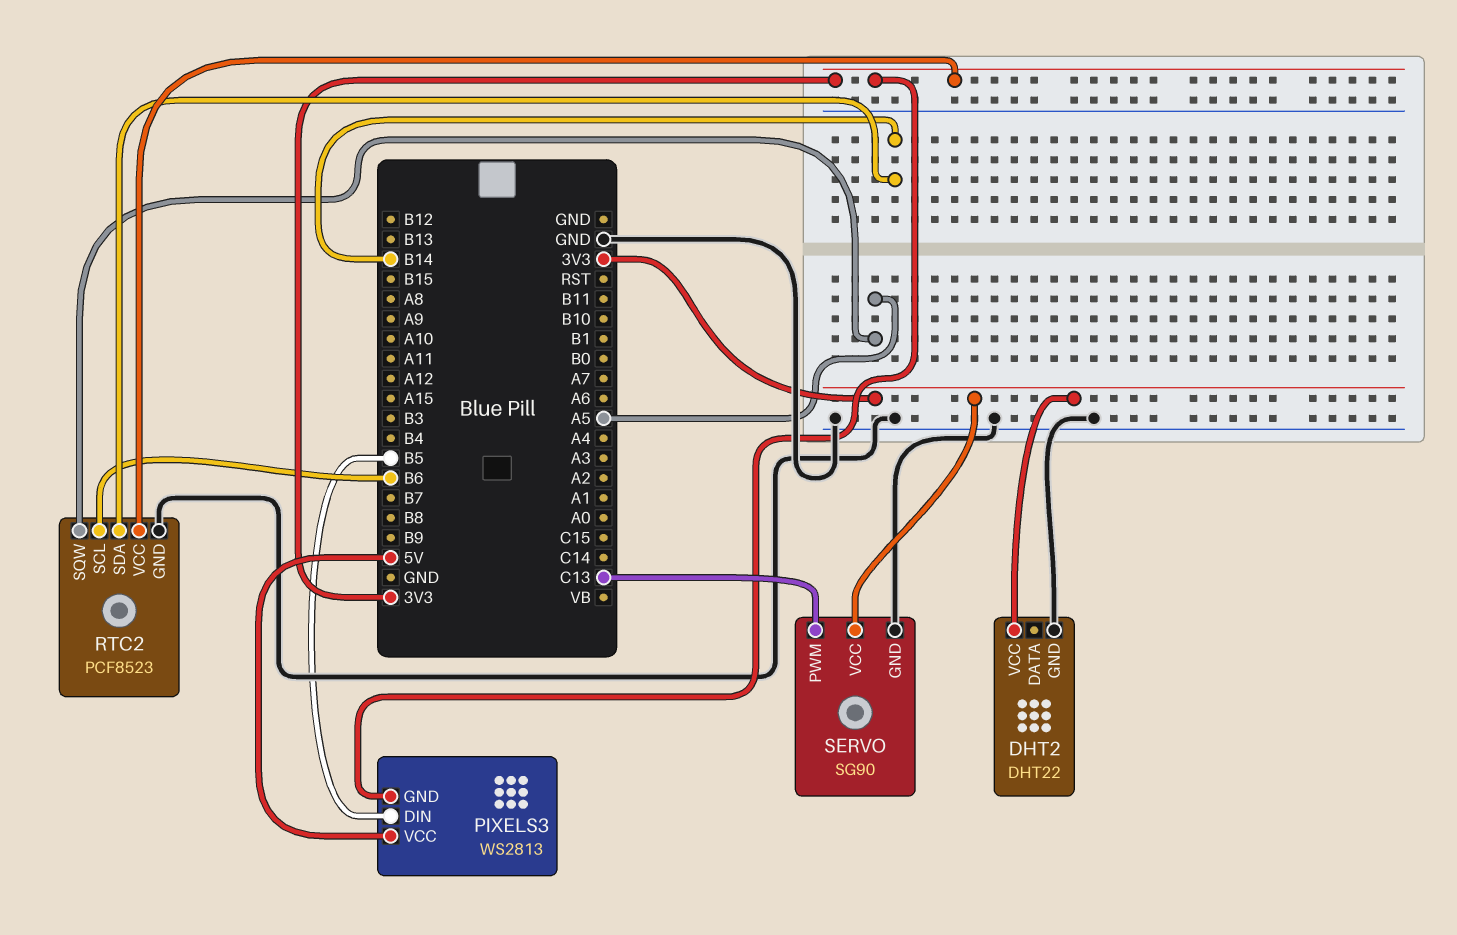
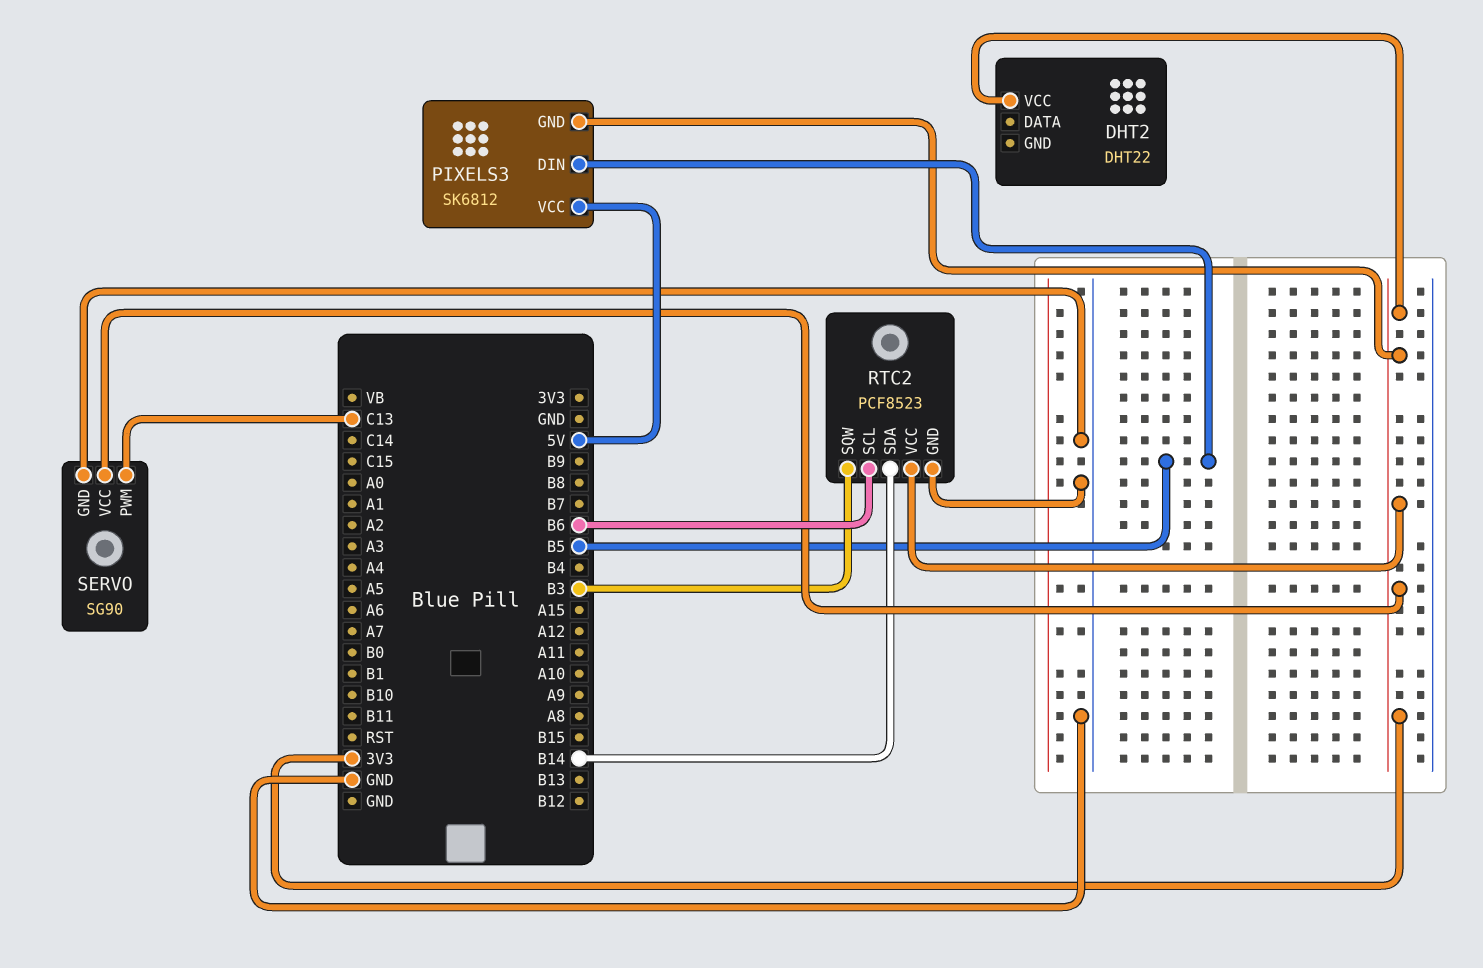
DHT2 pin GND: GND -> none
PIXELS3: WS2813 -> SK6812
RTC2 pin SQW: A5 -> B3

